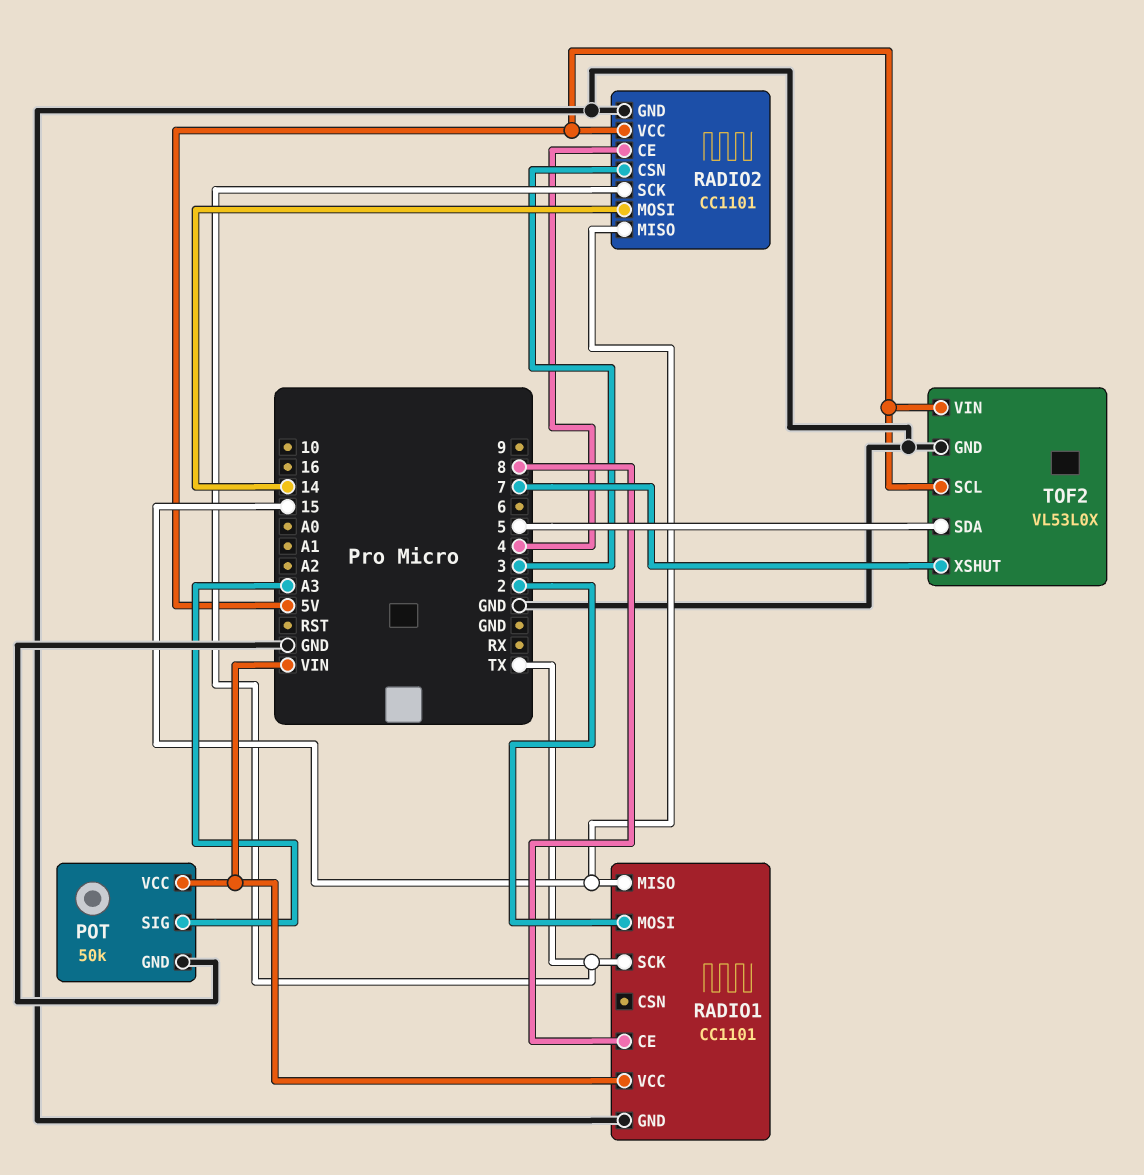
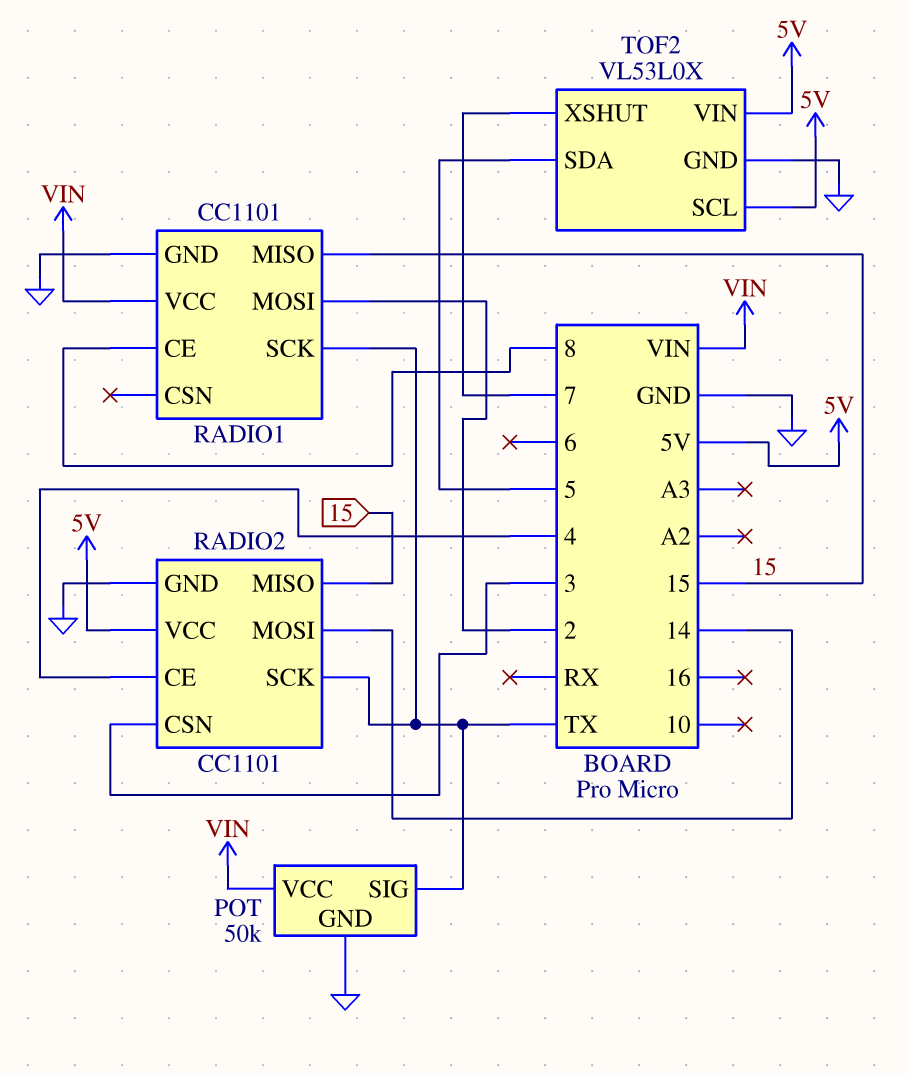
POT pin SIG: A3 -> TX

